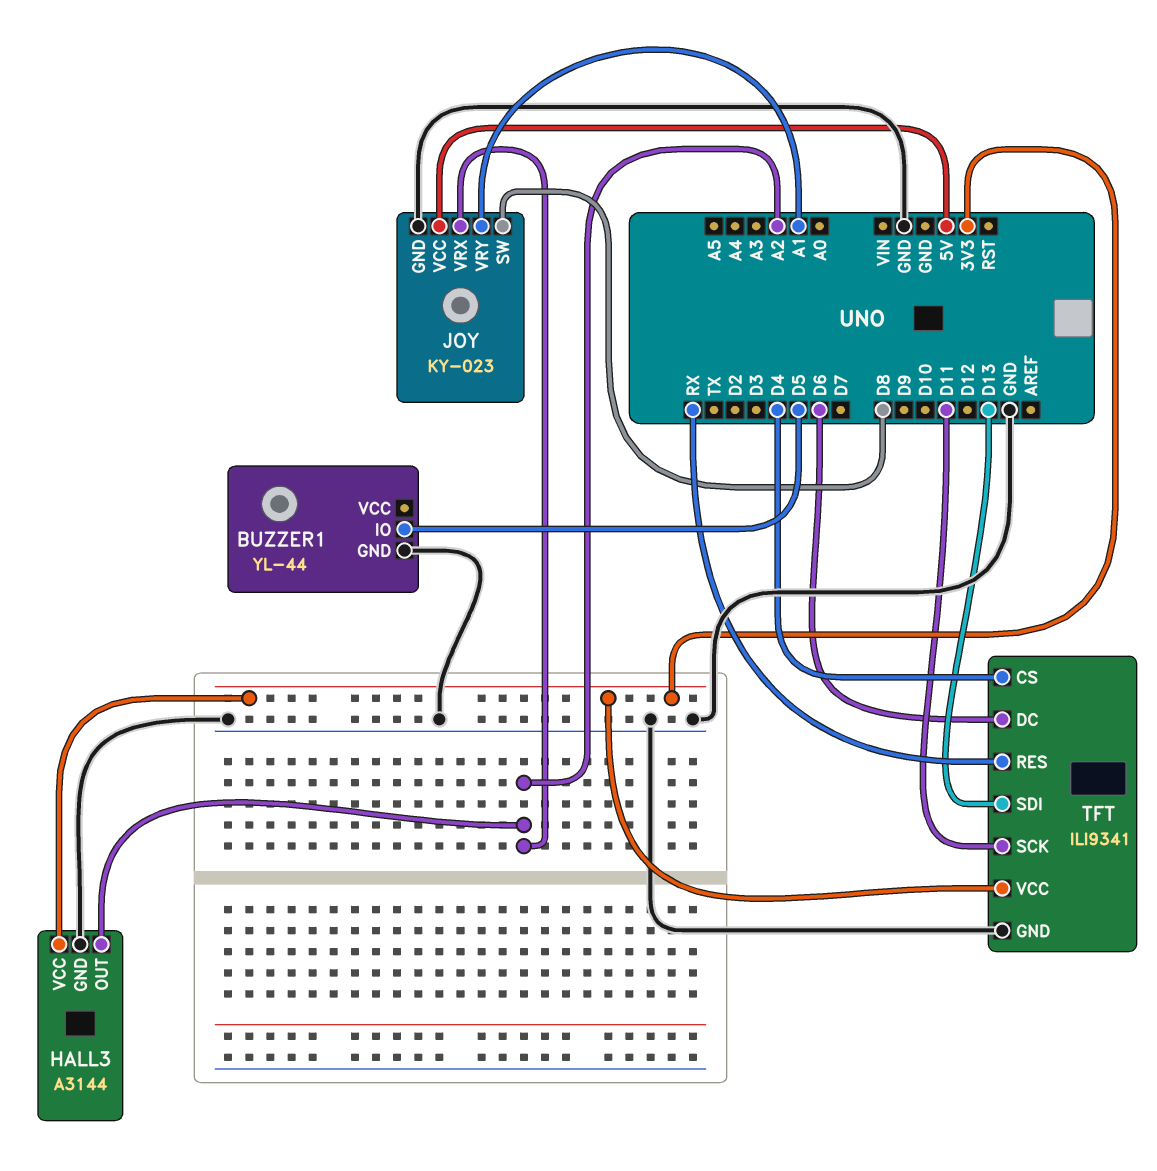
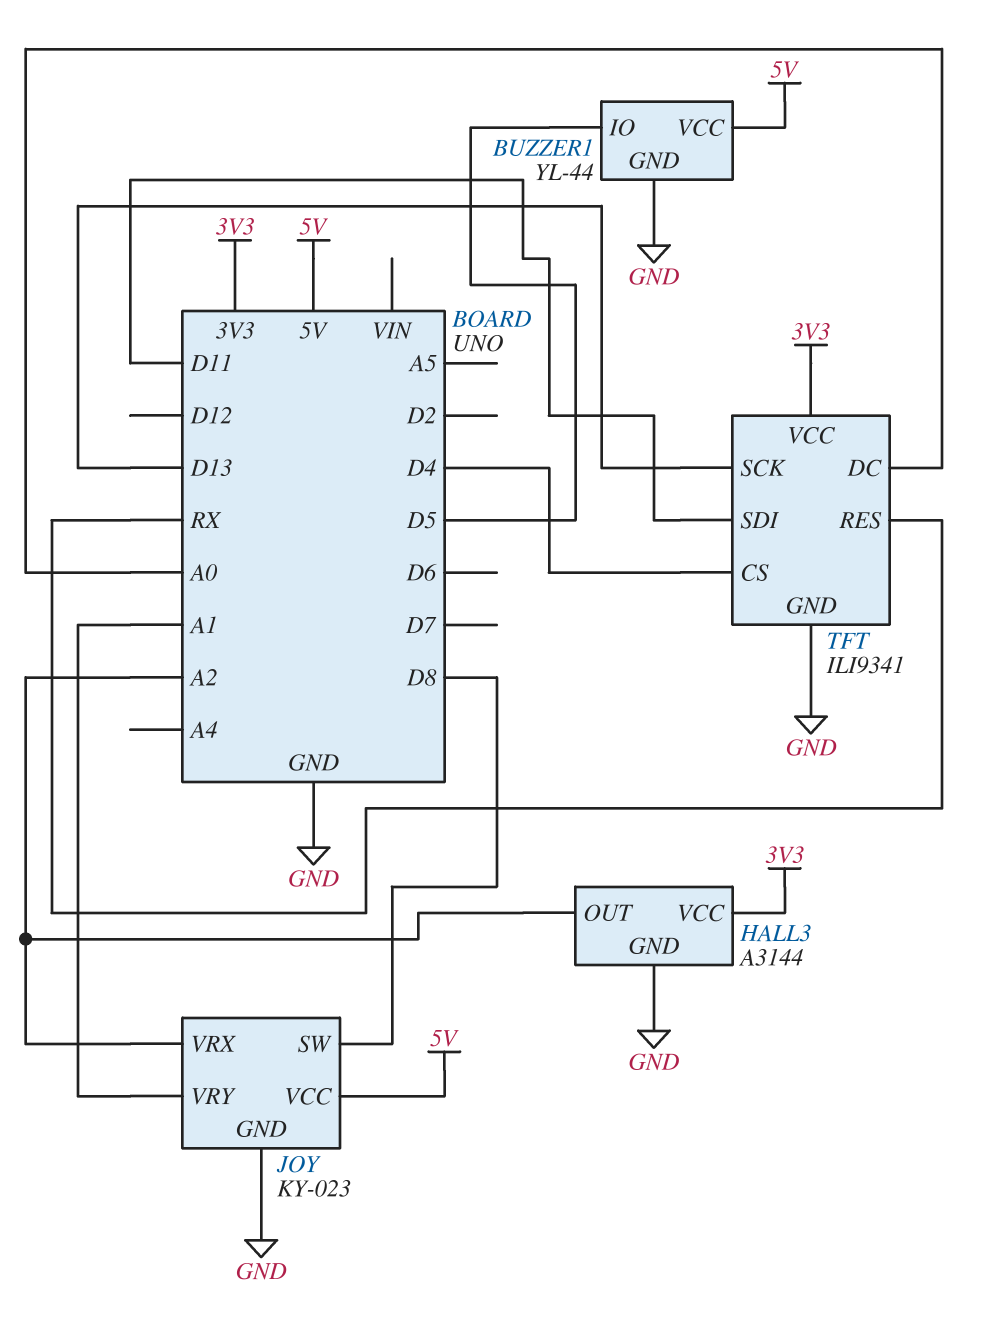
BUZZER1 pin VCC: none -> 5V
TFT pin DC: D6 -> A0
TFT pin SCK: D11 -> D13
TFT pin SDI: D13 -> D11

